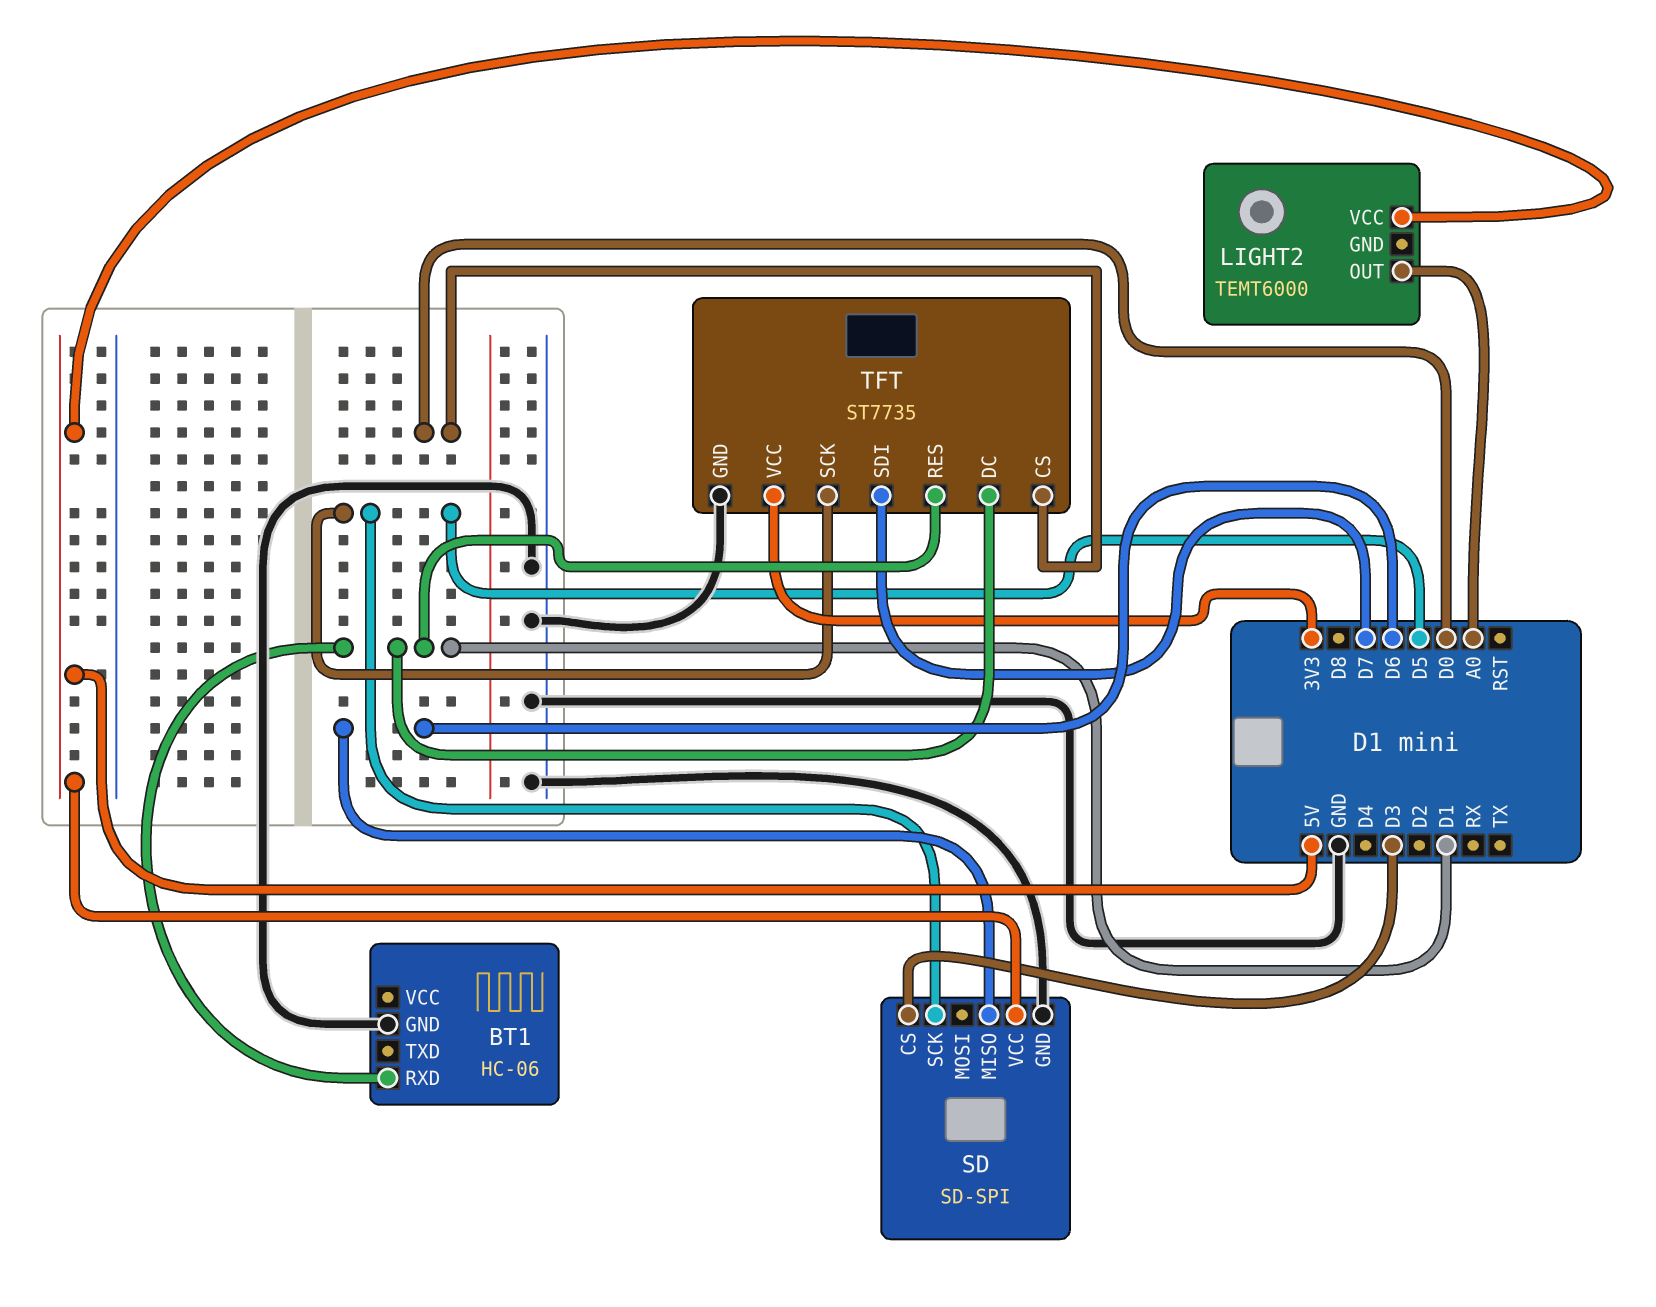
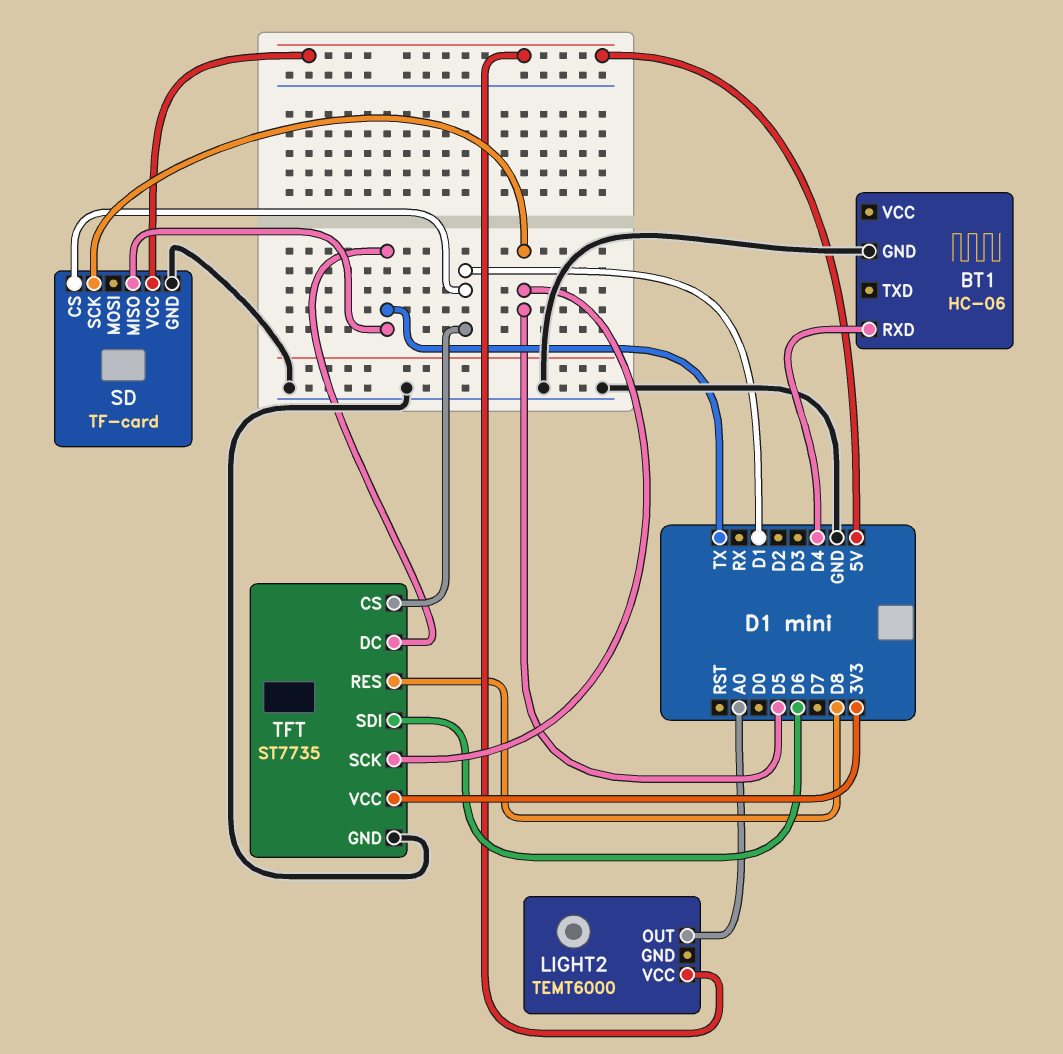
BT1 pin RXD: D1 -> D4
SD: SD-SPI -> TF-card
SD pin CS: D3 -> D1
SD pin MISO: D6 -> TX
TFT pin CS: D0 -> D1
TFT pin DC: D1 -> TX
TFT pin RES: D1 -> D8
TFT pin SDI: D7 -> D6

